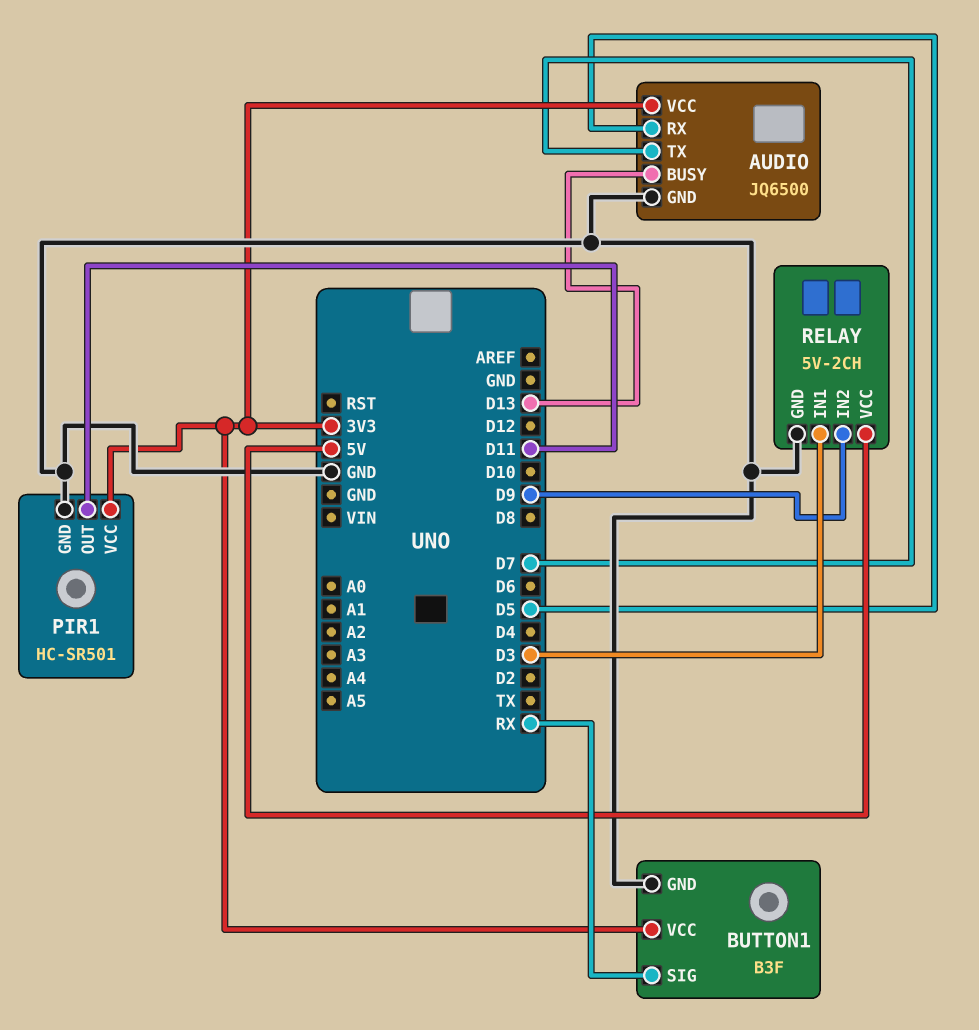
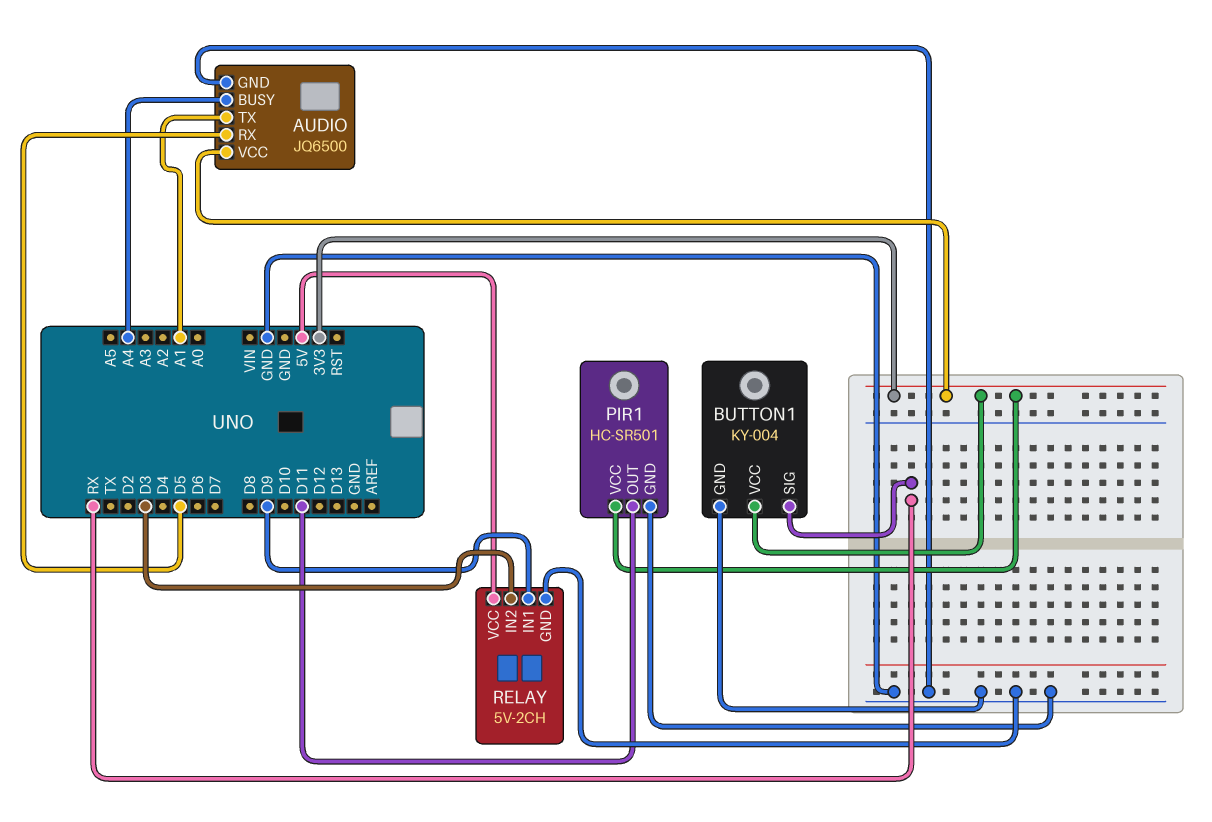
AUDIO pin BUSY: D13 -> A4
AUDIO pin TX: D7 -> A1
BUTTON1: B3F -> KY-004
RELAY pin IN1: D3 -> D9
RELAY pin IN2: D9 -> D3

